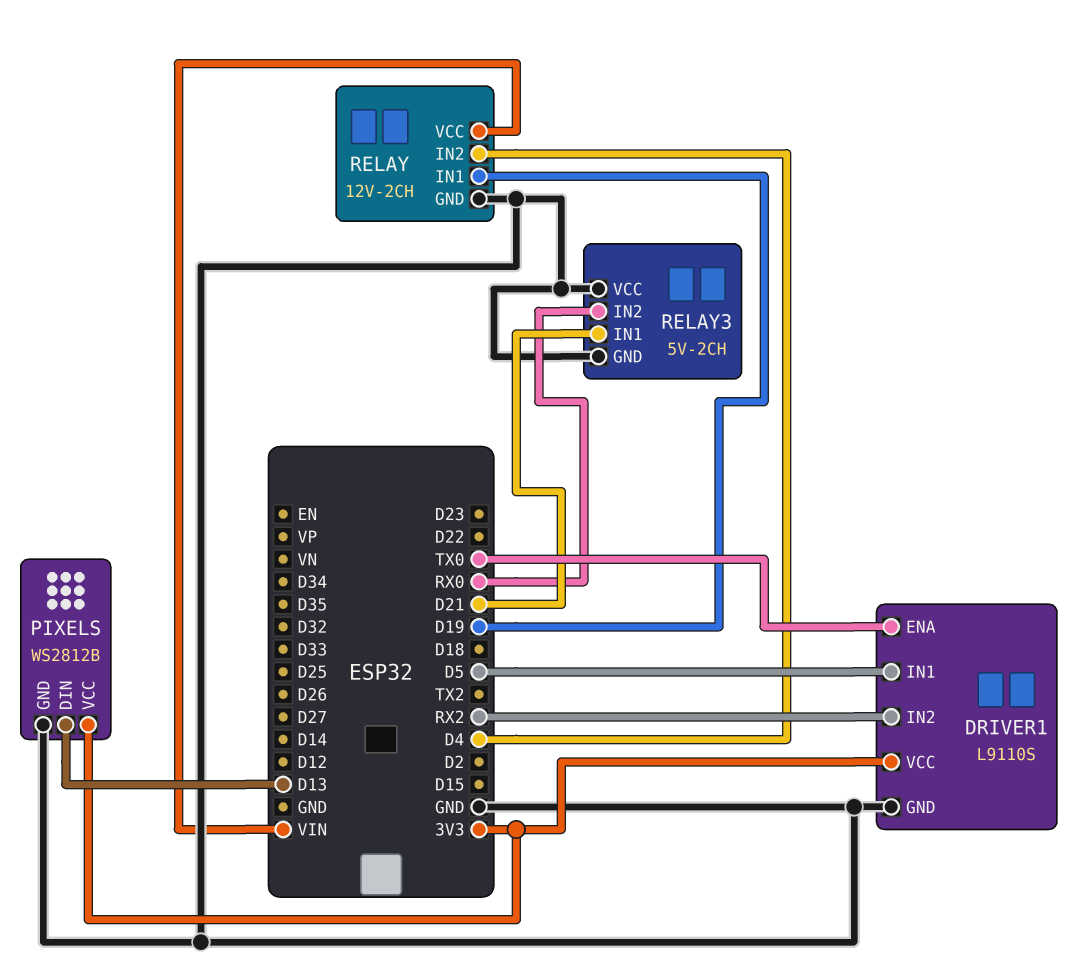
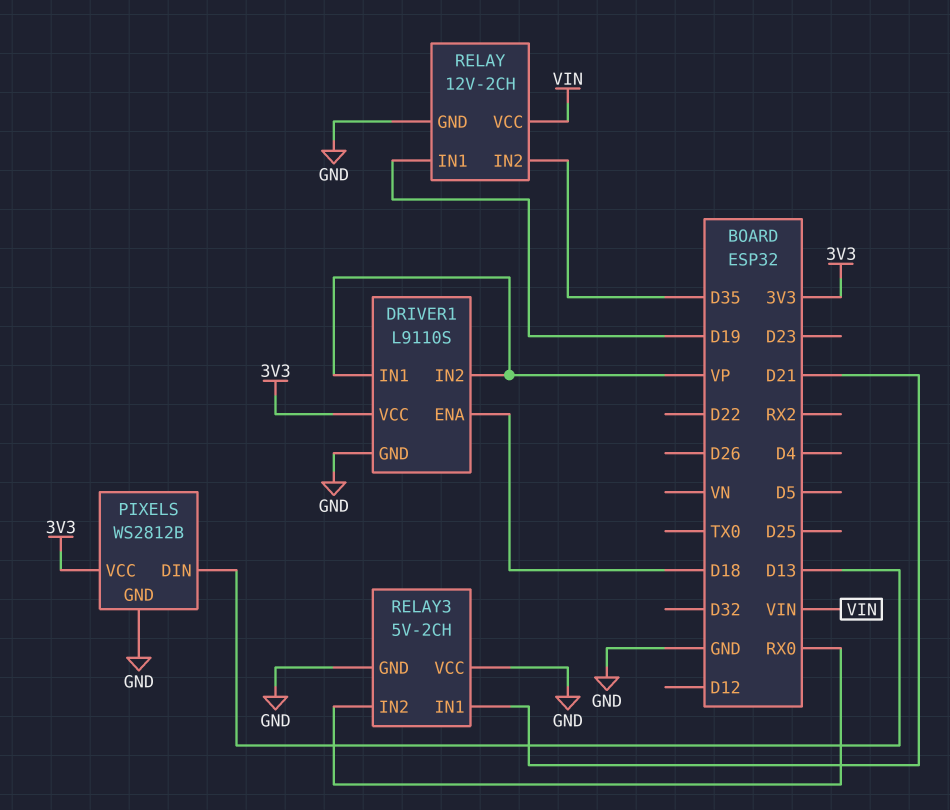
DRIVER1 pin ENA: TX0 -> D18
DRIVER1 pin IN1: D5 -> VP
DRIVER1 pin IN2: RX2 -> VP
RELAY pin IN2: D4 -> D35

